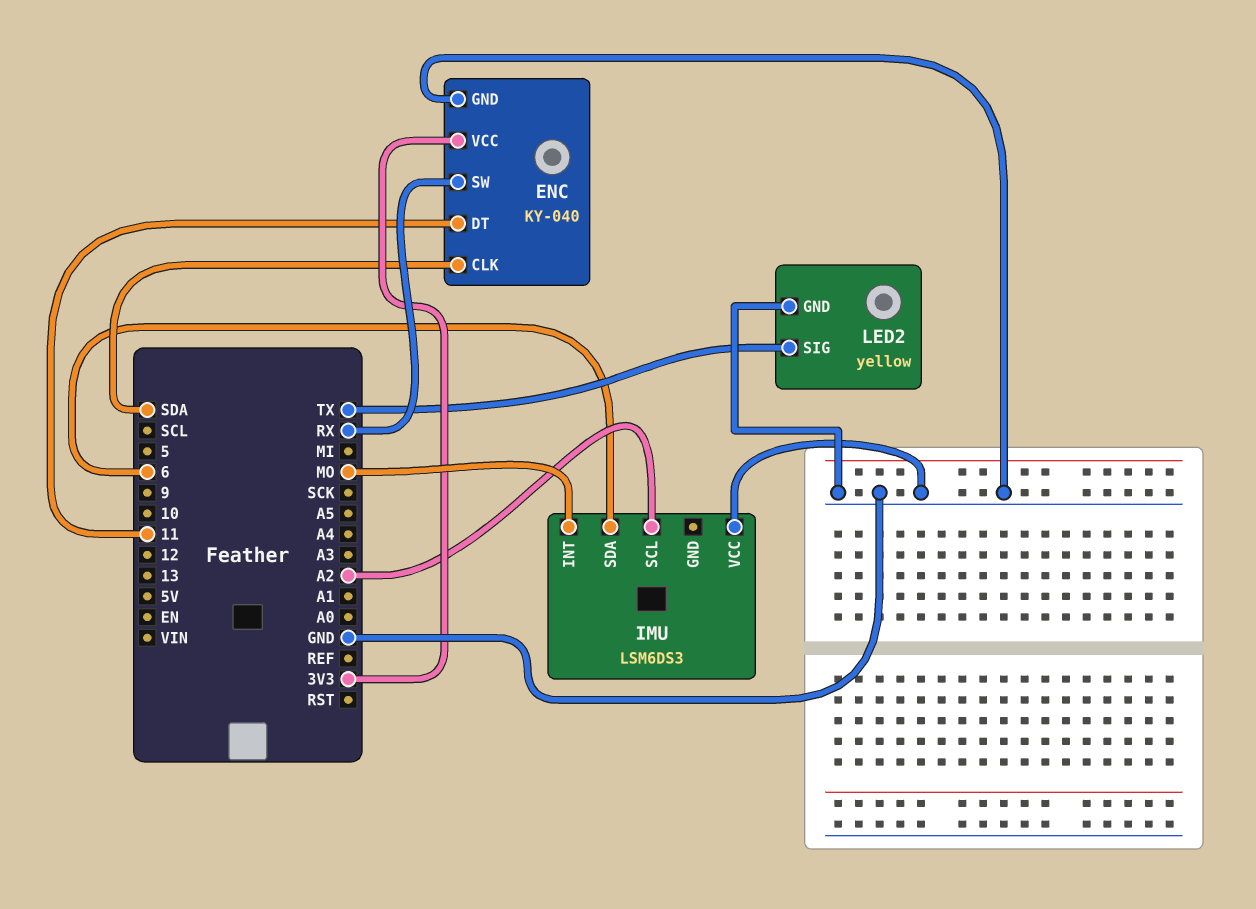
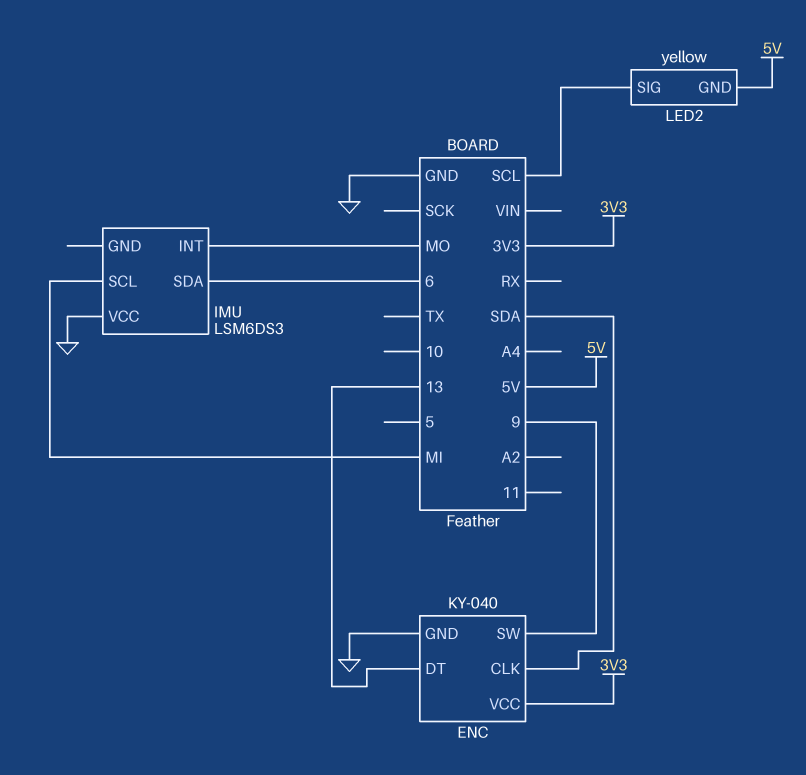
ENC pin DT: 11 -> 13
ENC pin SW: RX -> 9
IMU pin SCL: A2 -> MI
LED2 pin GND: GND -> 5V
LED2 pin SIG: TX -> SCL

